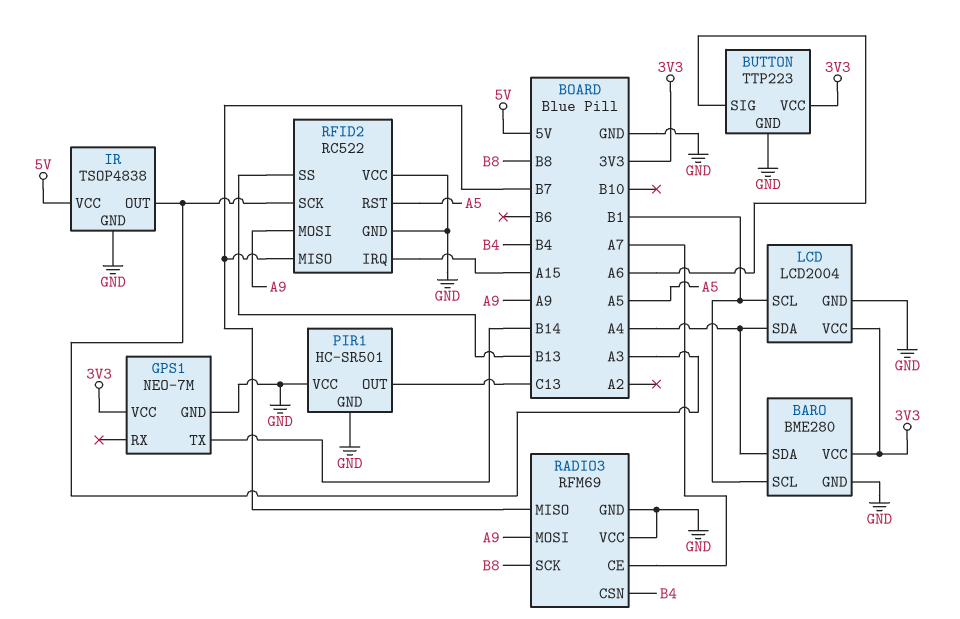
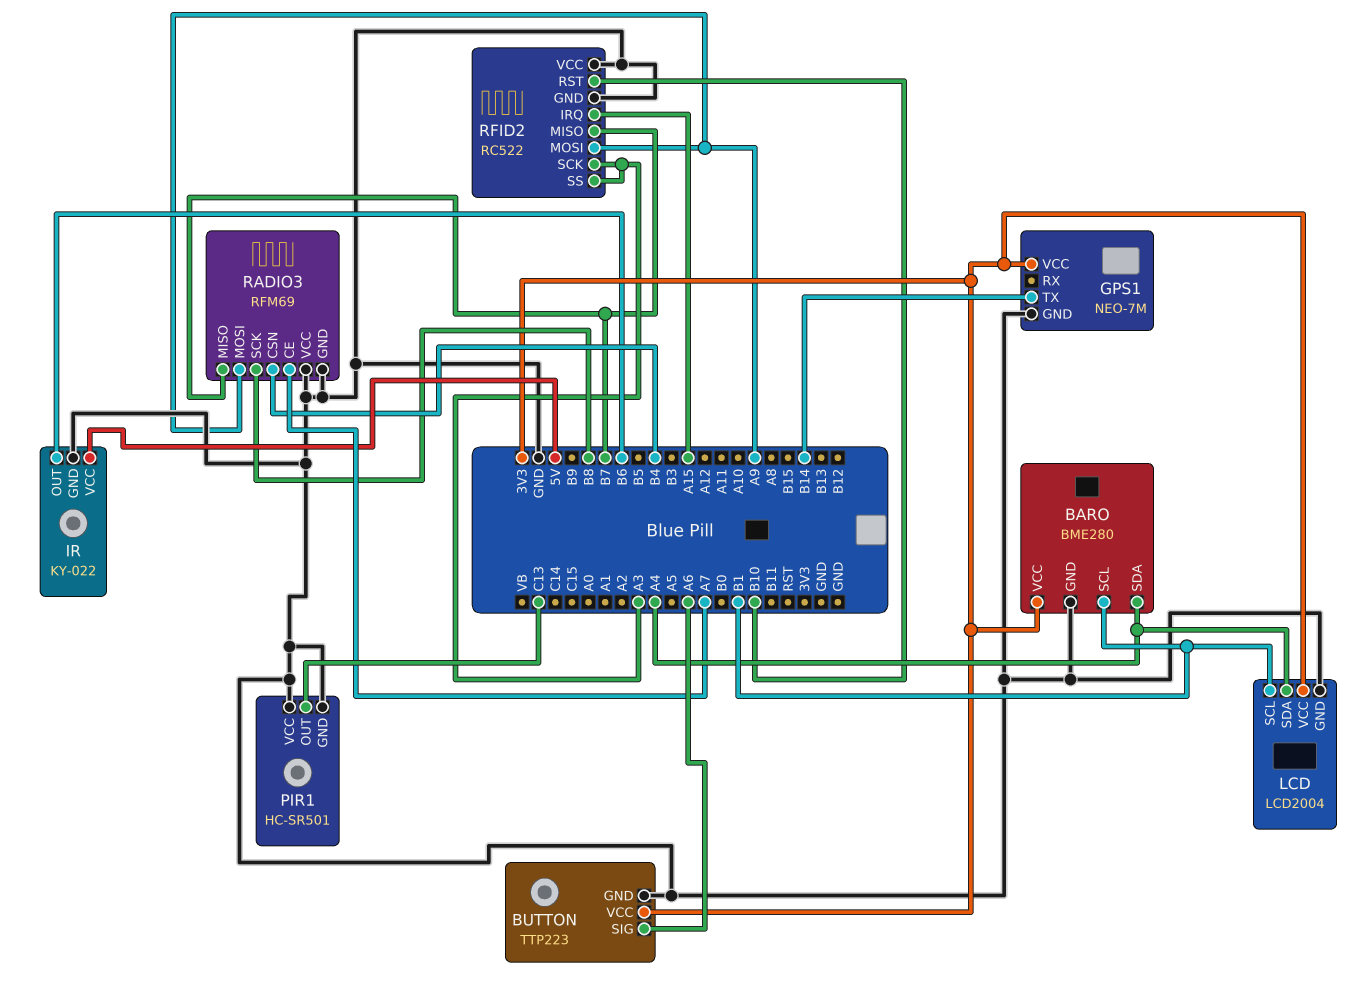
IR: TSOP4838 -> KY-022
IR pin OUT: A3 -> B6
RFID2 pin RST: A5 -> B10
RFID2 pin SS: B13 -> A3

